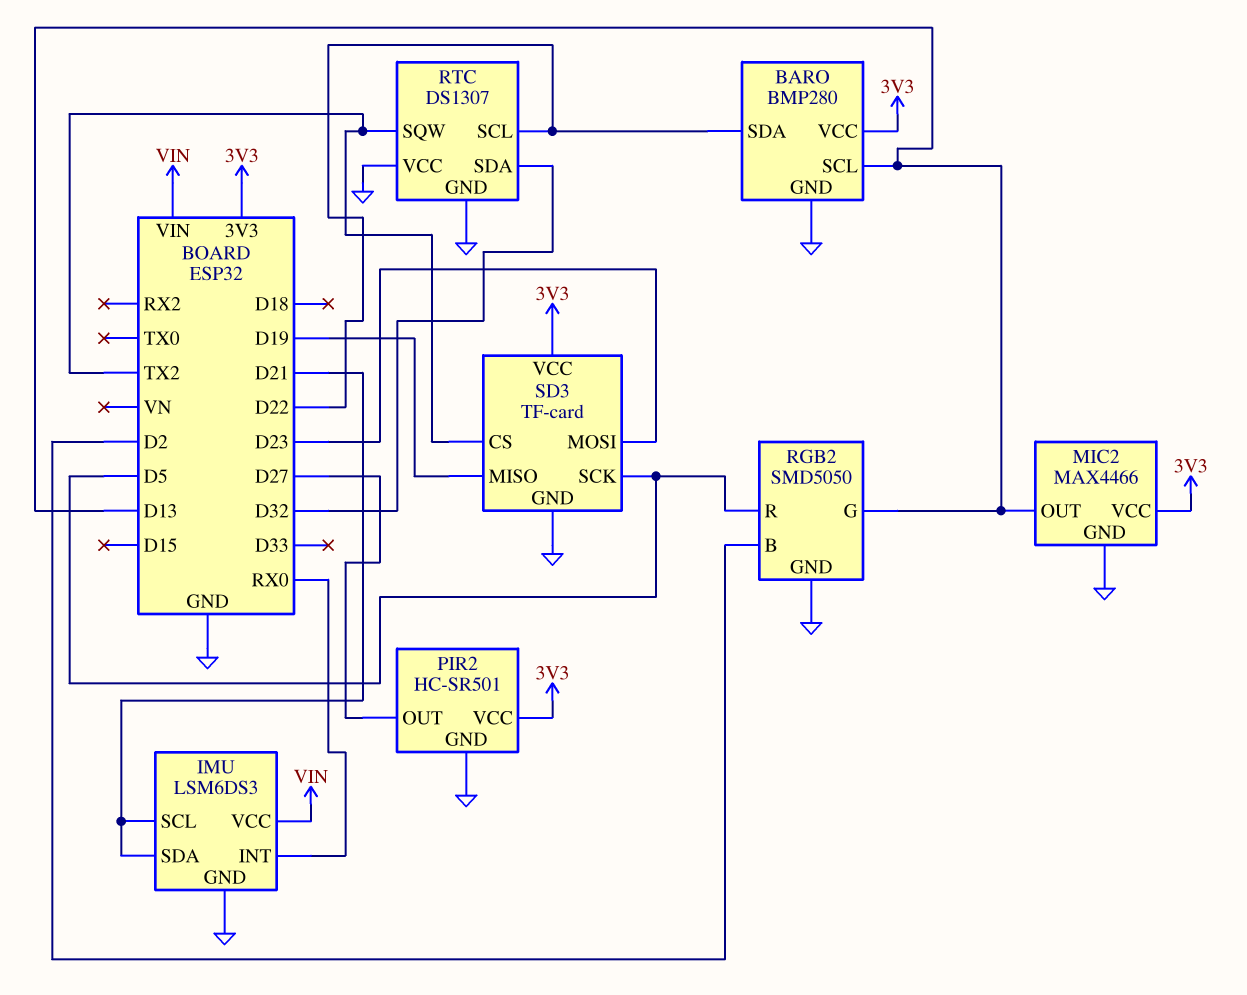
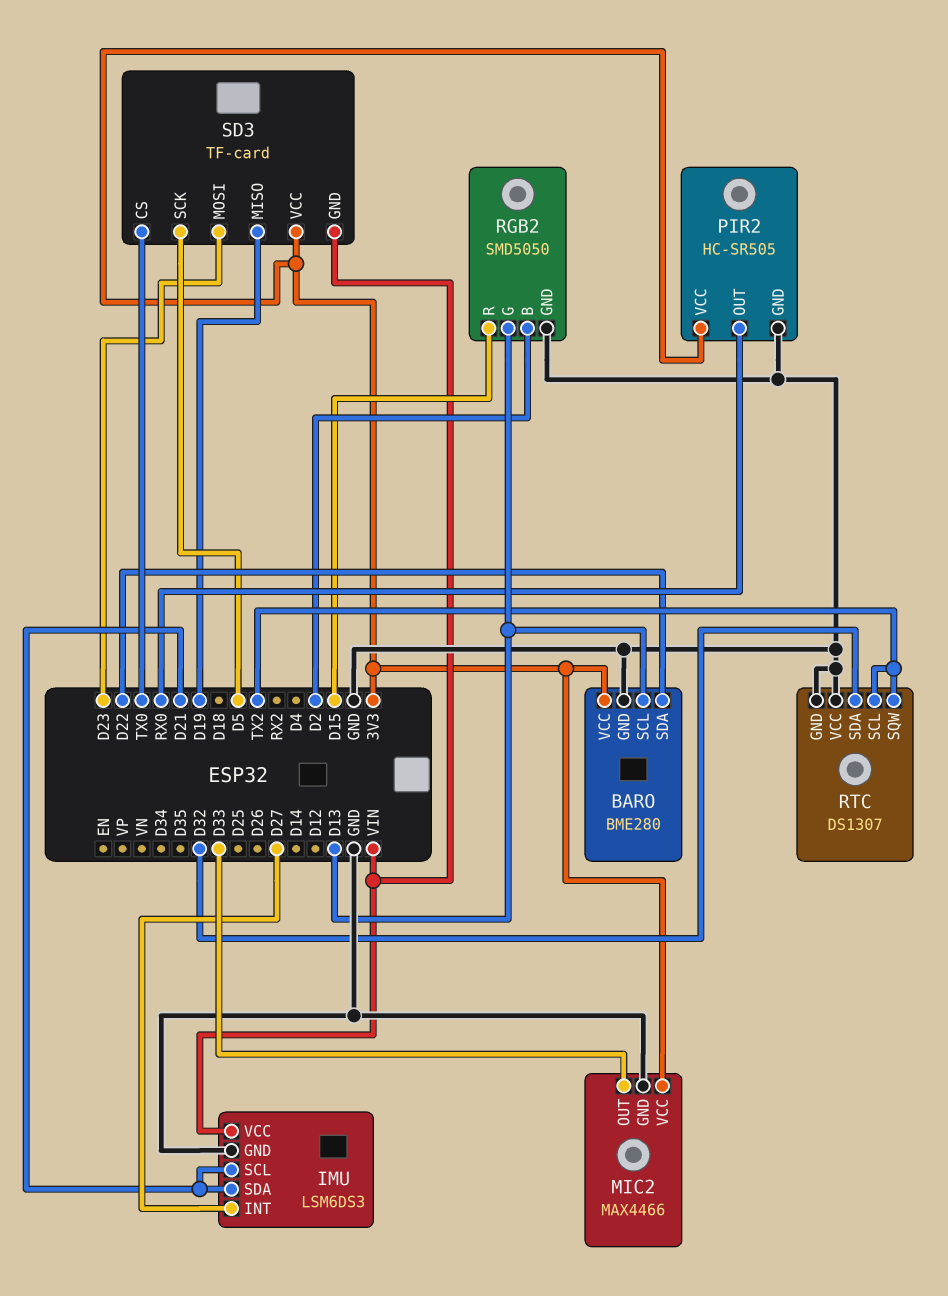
BARO: BMP280 -> BME280
IMU pin INT: RX0 -> D27
MIC2 pin OUT: D13 -> D33
PIR2: HC-SR501 -> HC-SR505
PIR2 pin OUT: D27 -> RX0
RGB2 pin R: D5 -> D15
RTC pin SCL: D22 -> TX2
SD3 pin CS: TX2 -> TX0
SD3 pin GND: GND -> VIN

